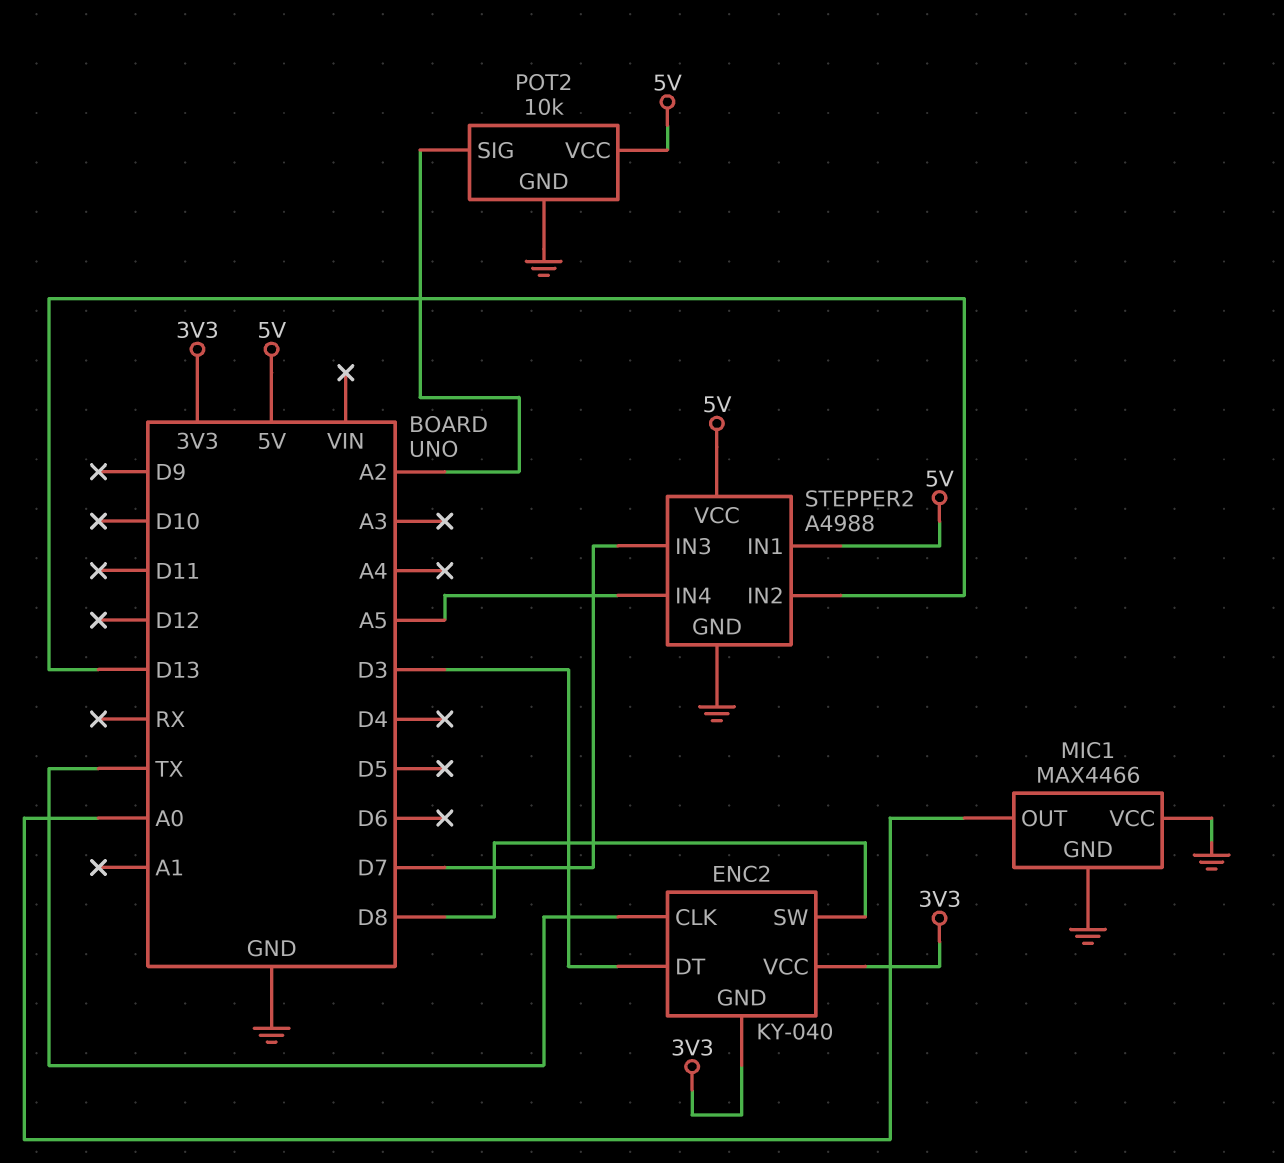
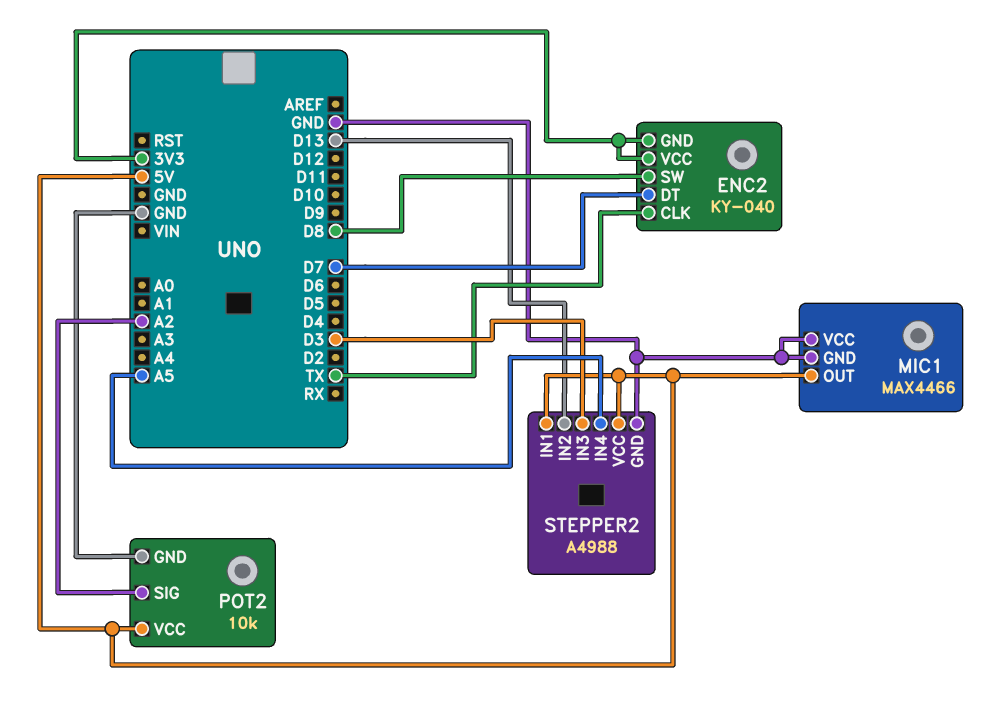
ENC2 pin DT: D3 -> D7
MIC1 pin OUT: A0 -> 5V
STEPPER2 pin IN3: D7 -> D3

